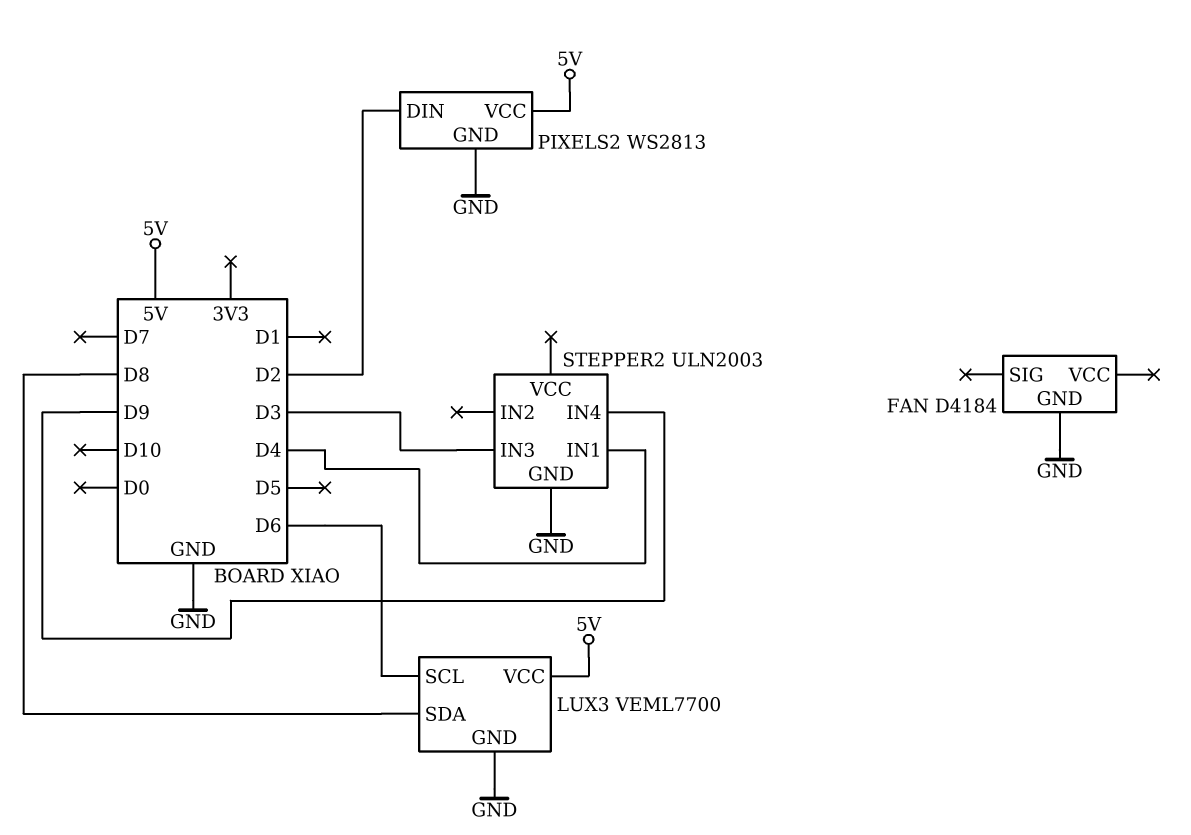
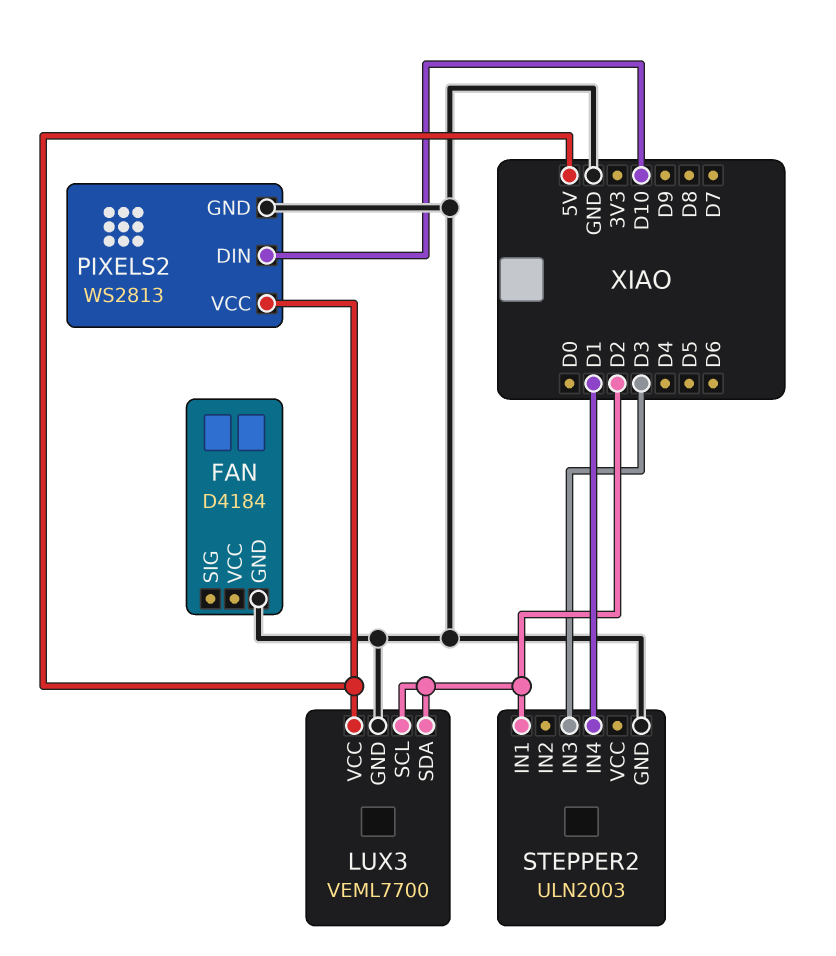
LUX3 pin SCL: D6 -> D2
LUX3 pin SDA: D8 -> D2
PIXELS2 pin DIN: D2 -> D10
STEPPER2 pin IN1: D4 -> D2
STEPPER2 pin IN4: D9 -> D1

